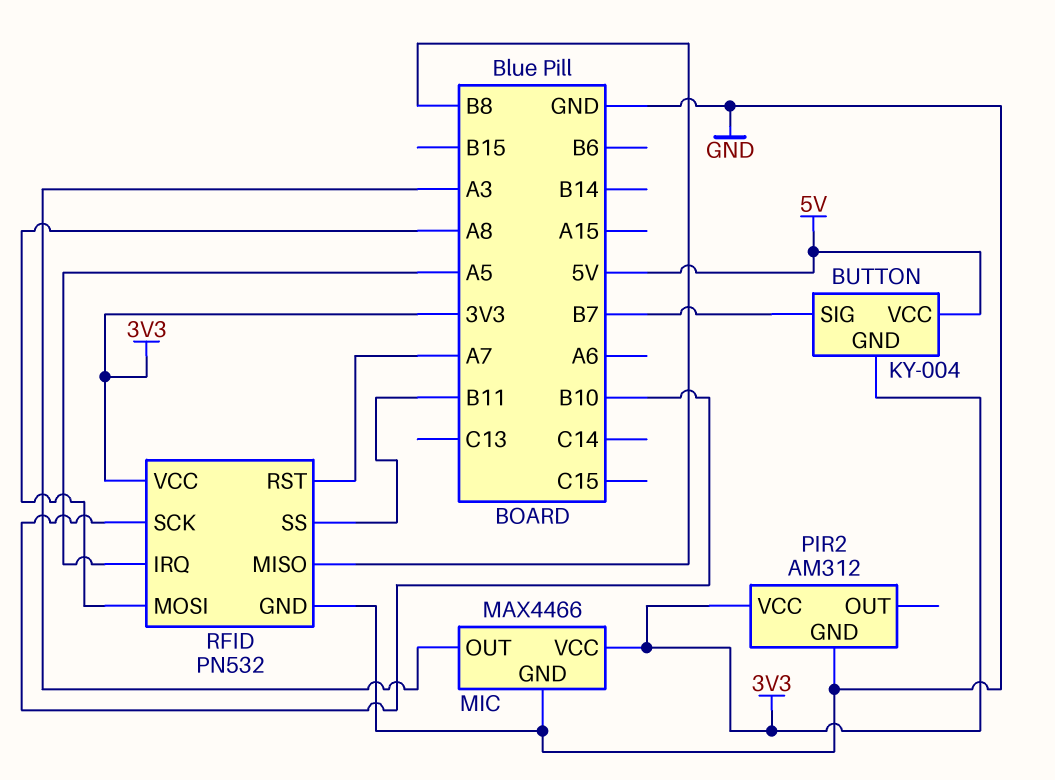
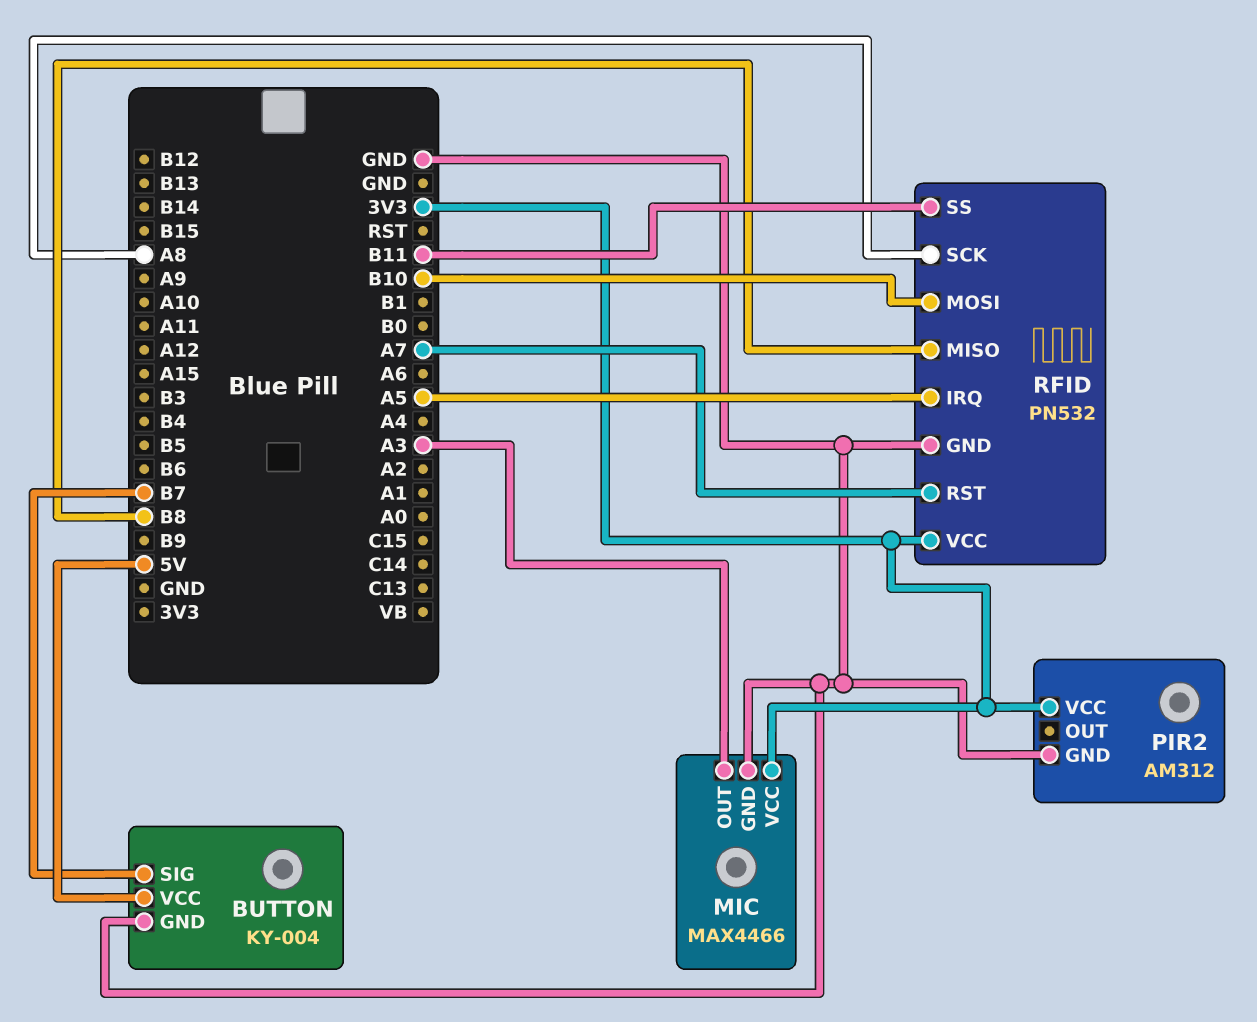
BUTTON pin GND: 3V3 -> GND
RFID pin MOSI: A8 -> B10
RFID pin SCK: B10 -> A8

